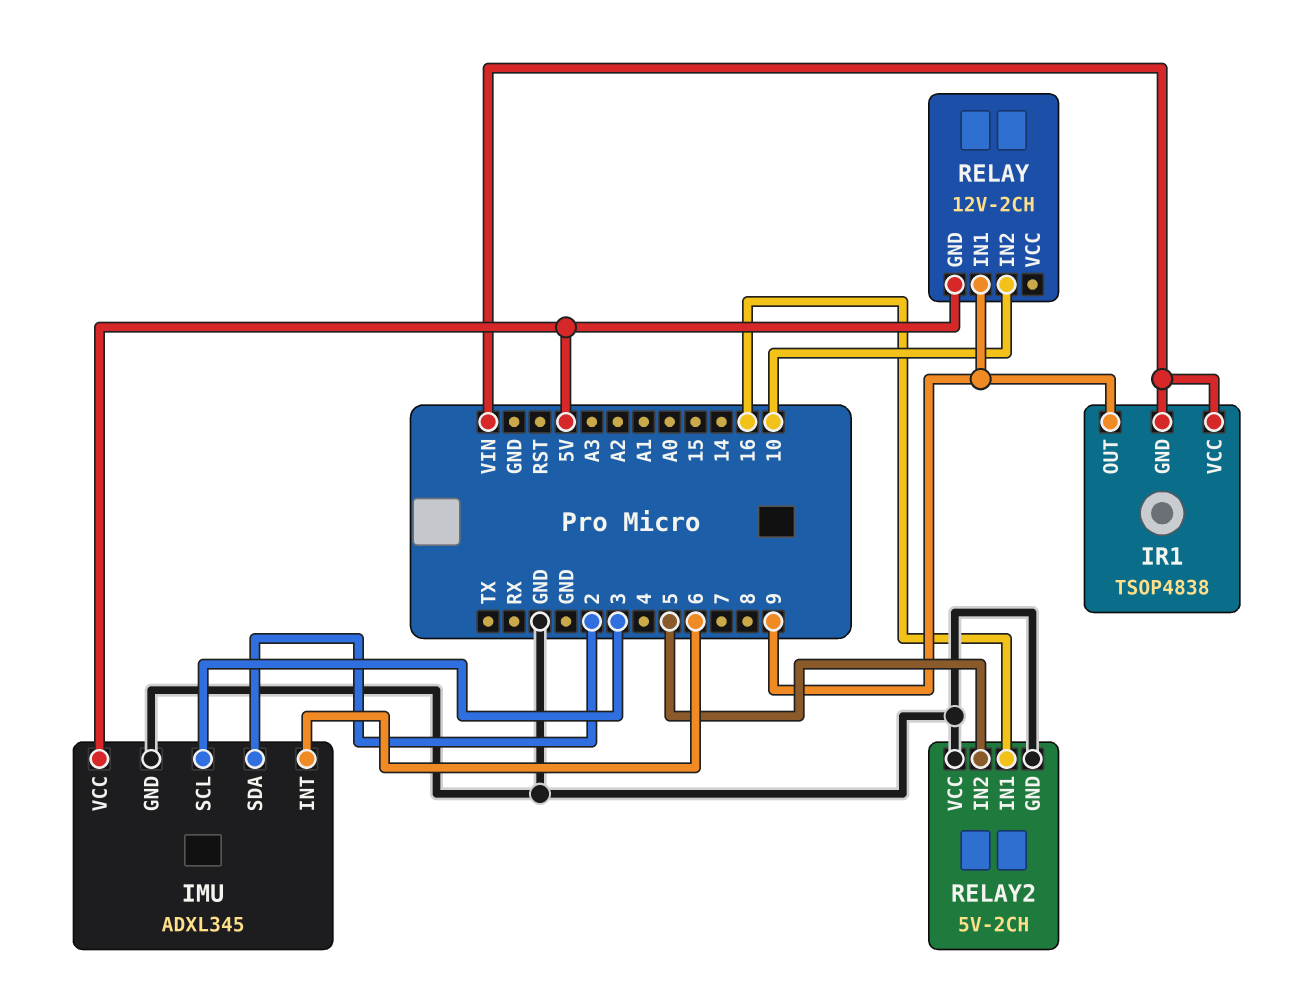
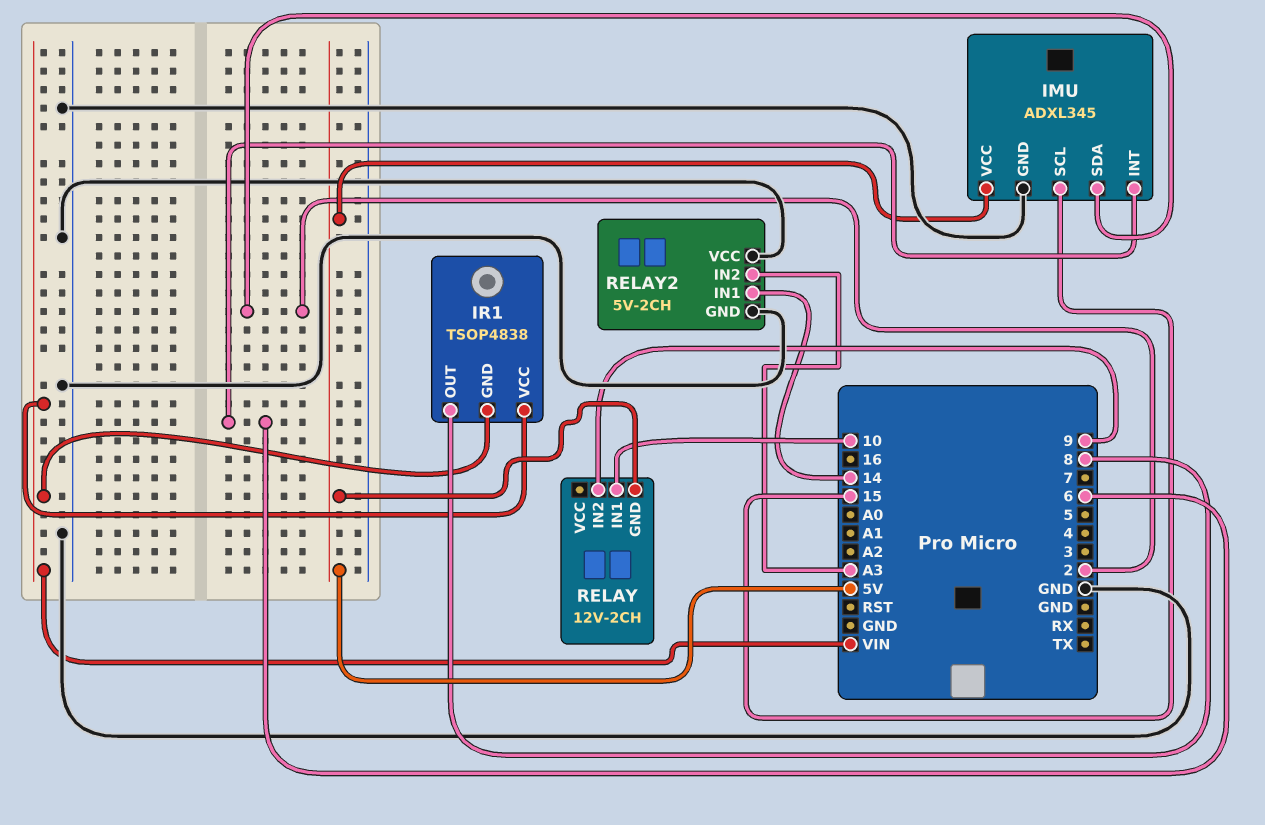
IMU pin SCL: 3 -> 15
IR1 pin OUT: 9 -> 8
RELAY pin IN1: 9 -> 10
RELAY pin IN2: 10 -> 9
RELAY2 pin IN1: 16 -> 14
RELAY2 pin IN2: 5 -> A3

